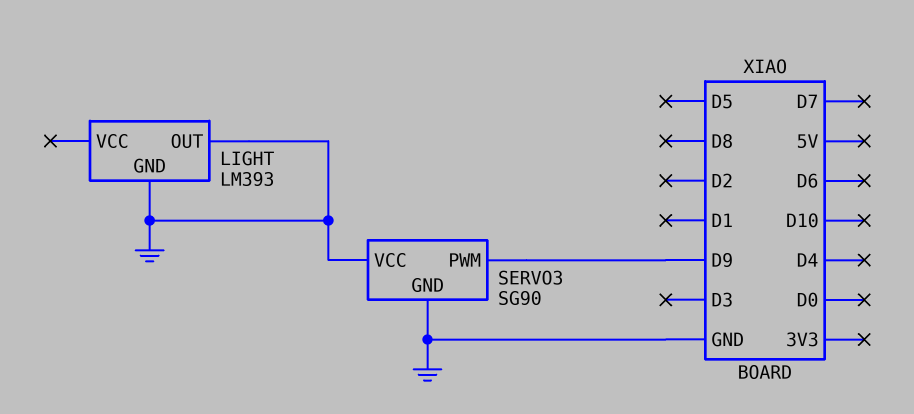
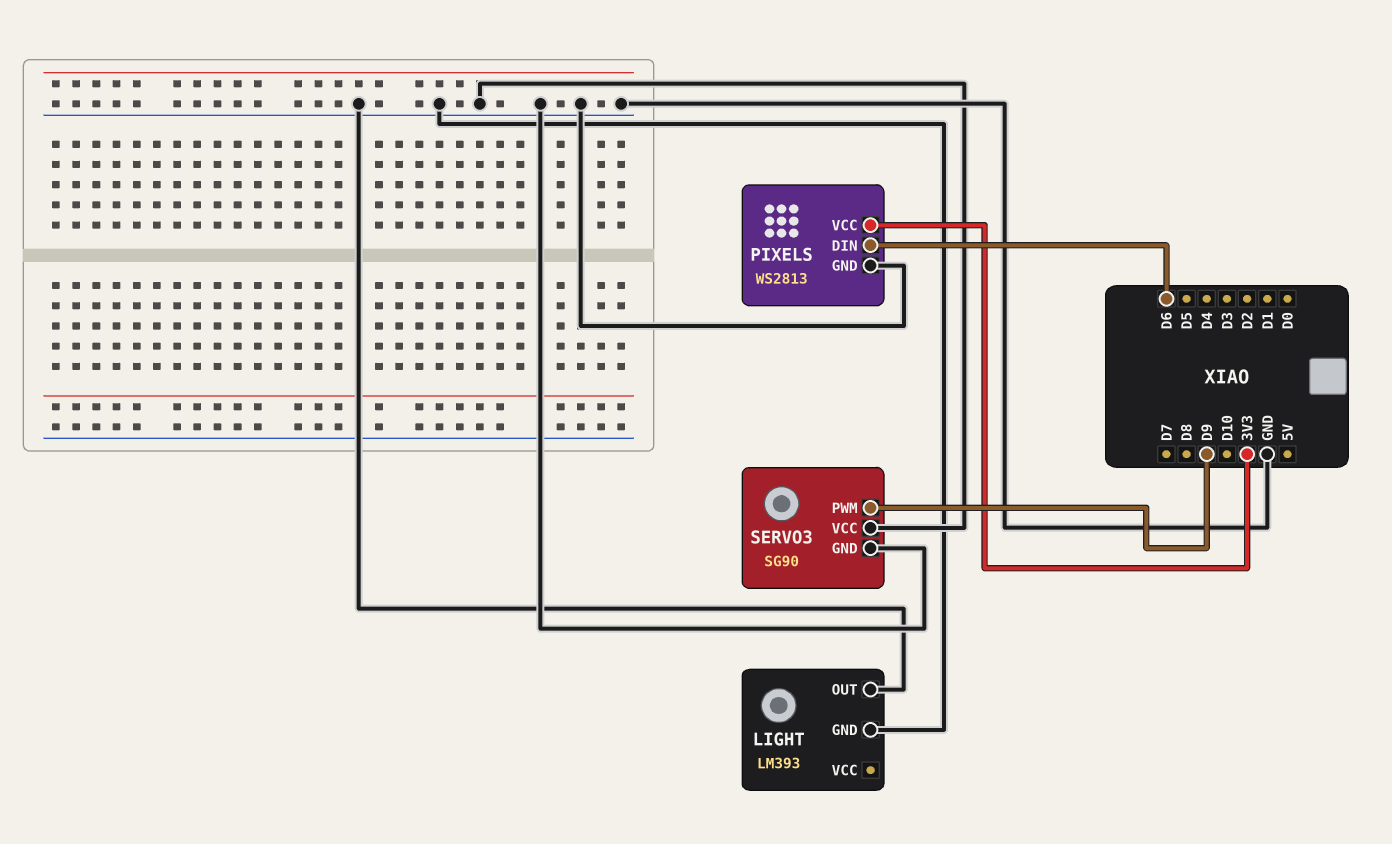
PIXELS: none -> WS2813
PIXELS pin DIN: none -> D6
PIXELS pin GND: none -> GND
PIXELS pin VCC: none -> 3V3

